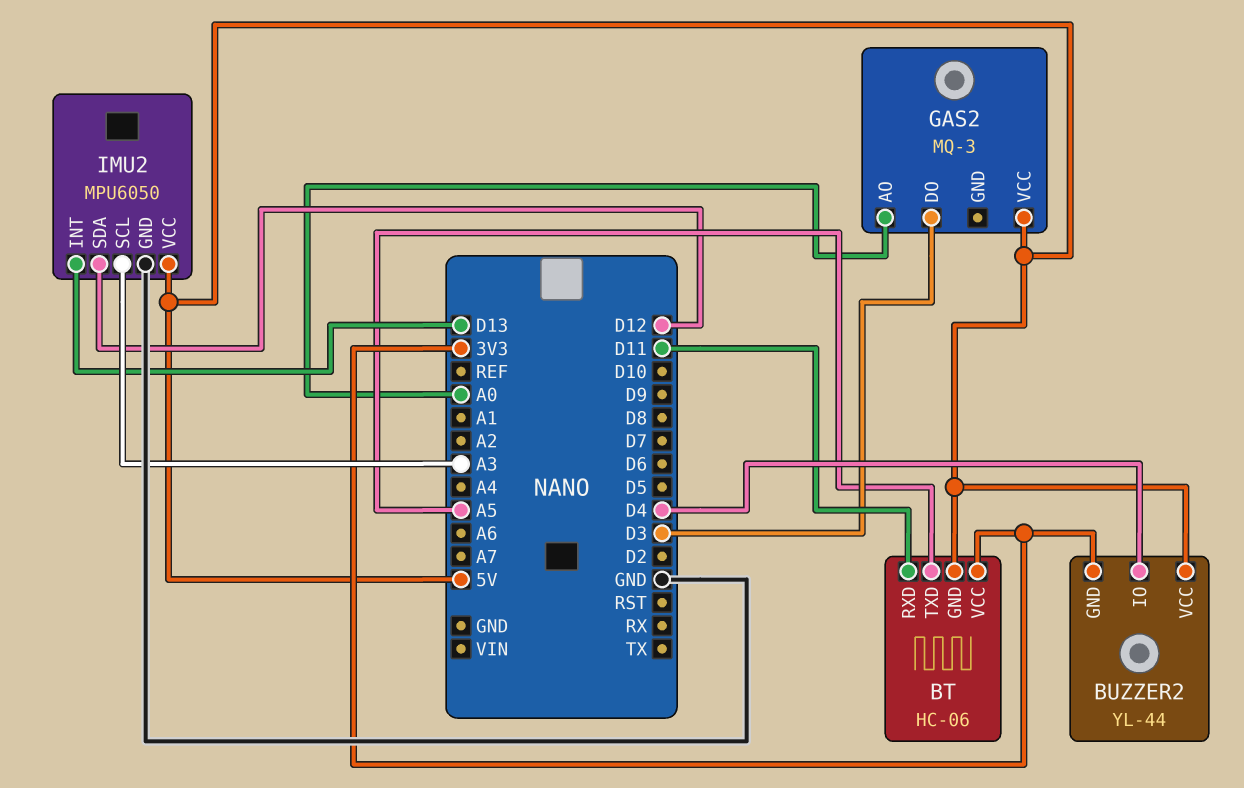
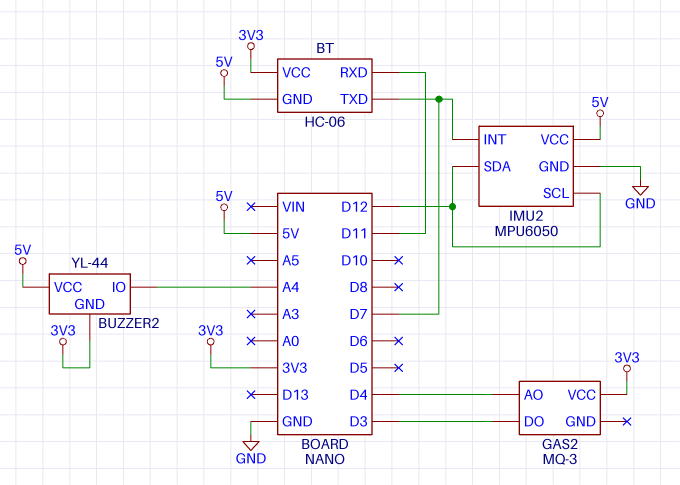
BT pin TXD: A5 -> D7
BUZZER2 pin IO: D4 -> A4
GAS2 pin AO: A0 -> D4
GAS2 pin VCC: 5V -> 3V3
IMU2 pin INT: D13 -> D7
IMU2 pin SCL: A3 -> D12

